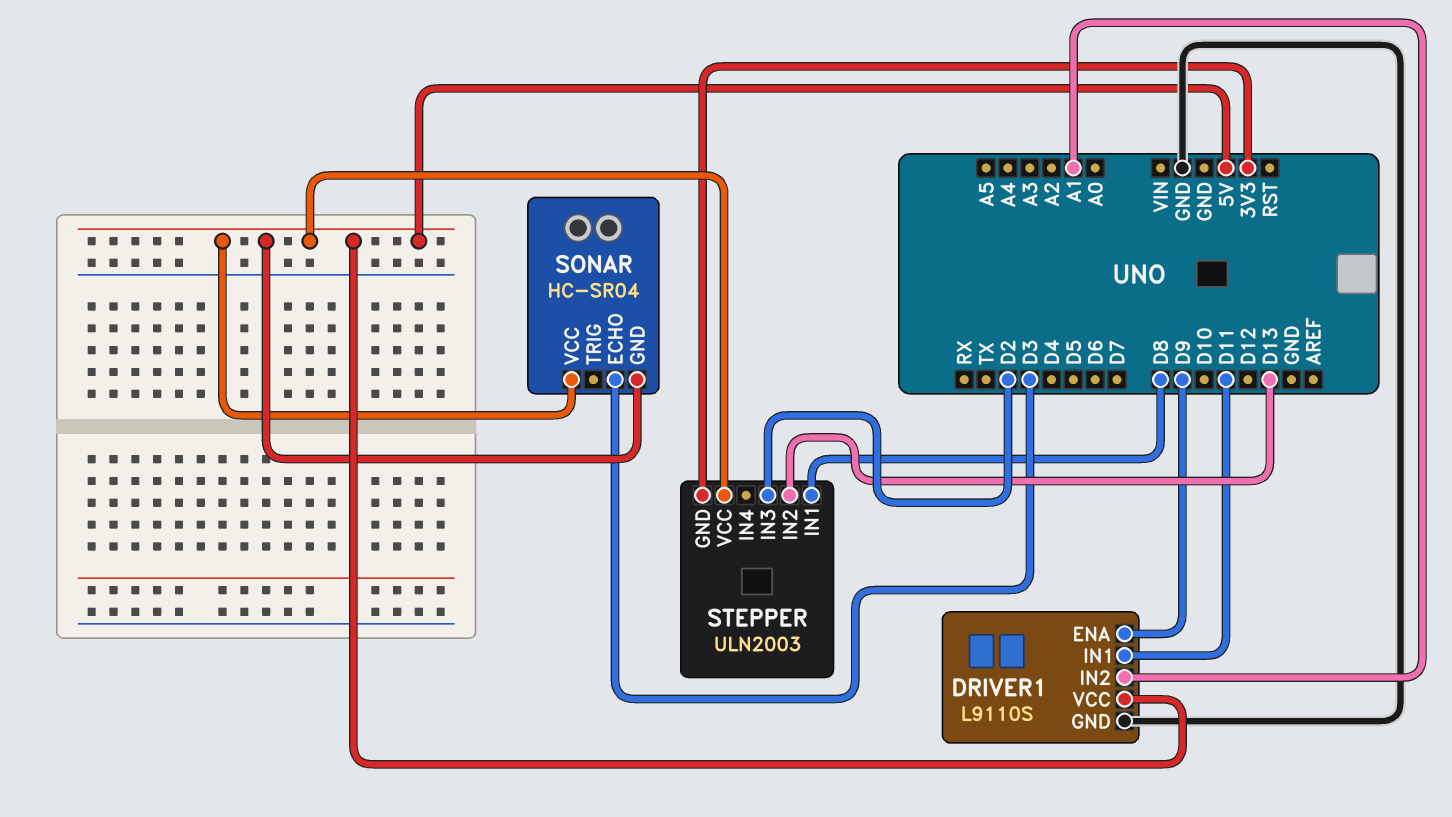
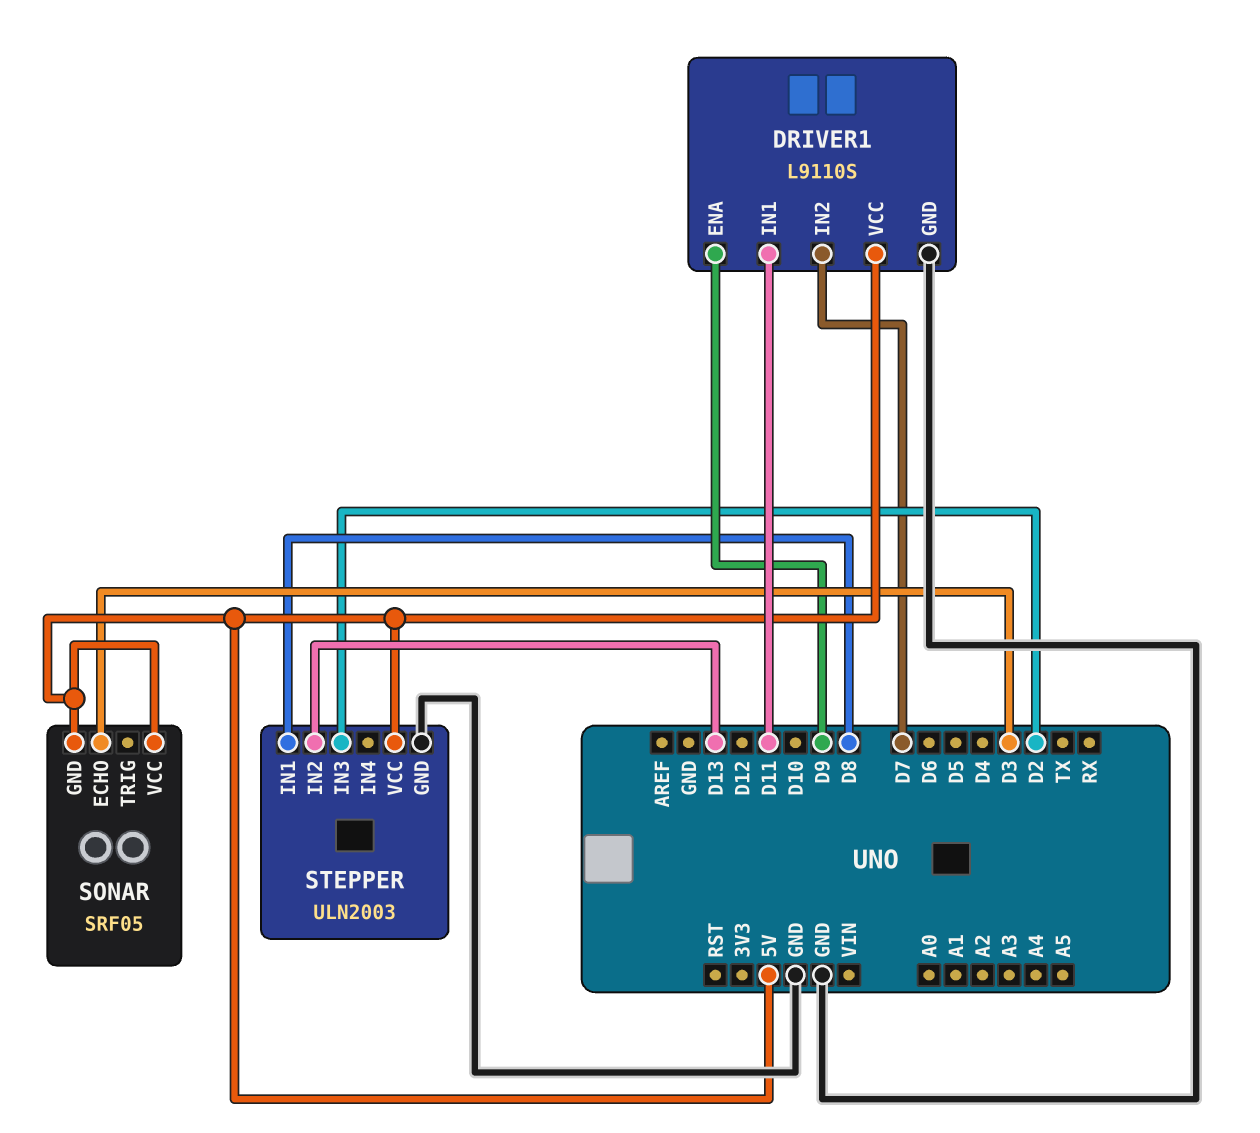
DRIVER1 pin IN2: A1 -> D7
SONAR: HC-SR04 -> SRF05
STEPPER pin GND: 3V3 -> GND

